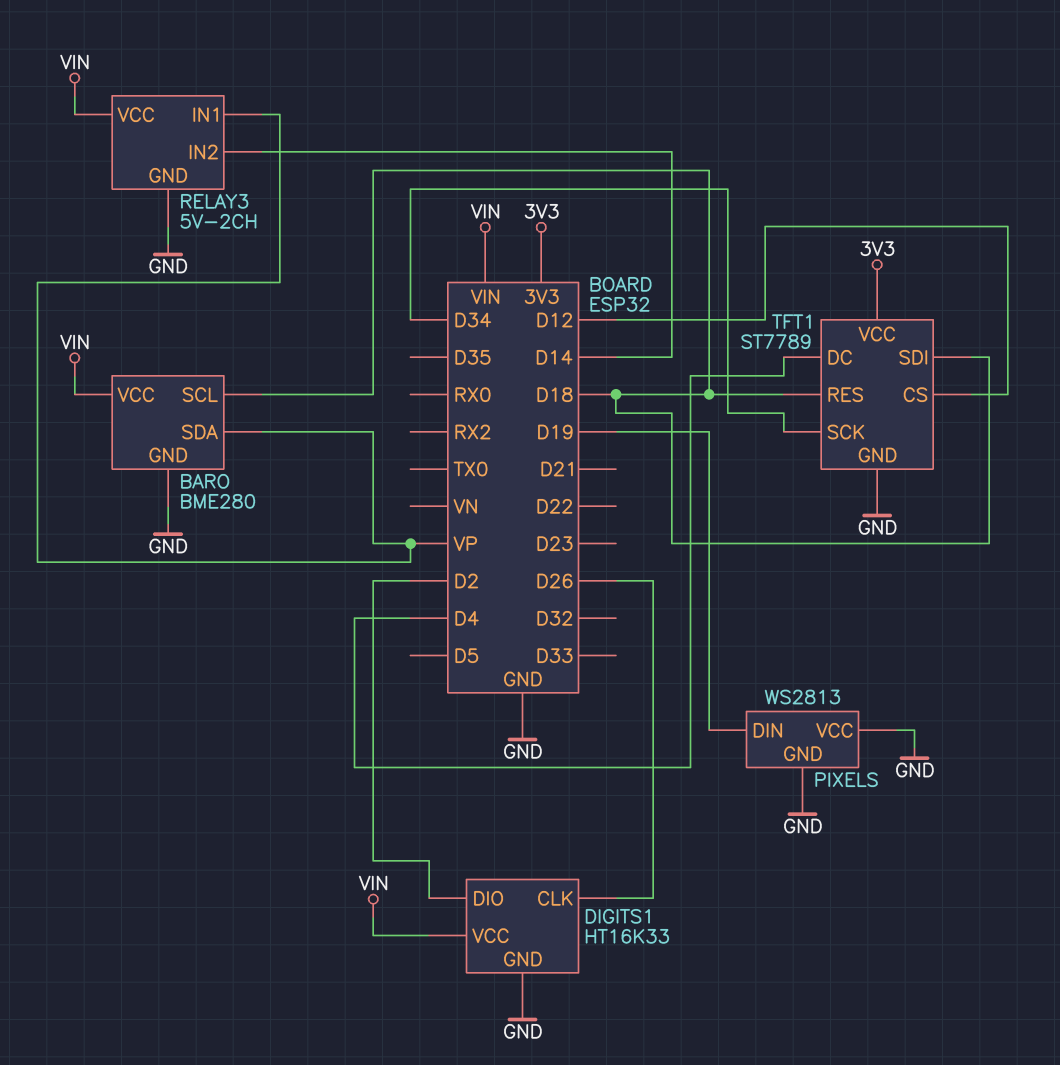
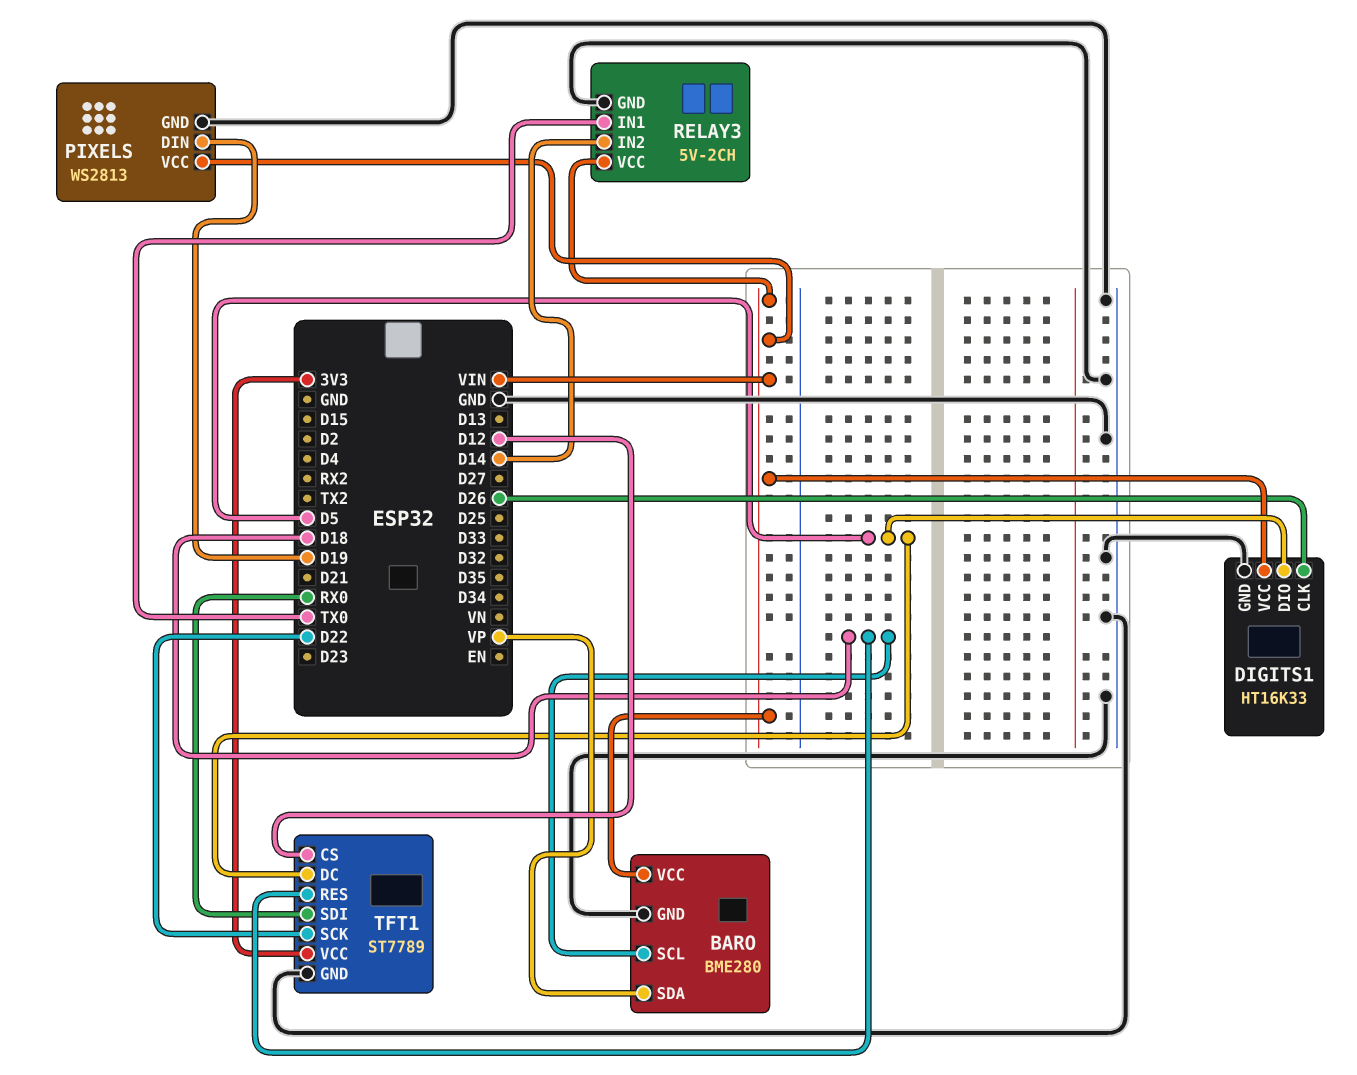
DIGITS1 pin DIO: D2 -> D5
PIXELS pin VCC: GND -> VIN
RELAY3 pin IN1: VP -> TX0
TFT1 pin DC: D4 -> D5
TFT1 pin SCK: D34 -> D22
TFT1 pin SDI: D18 -> RX0

